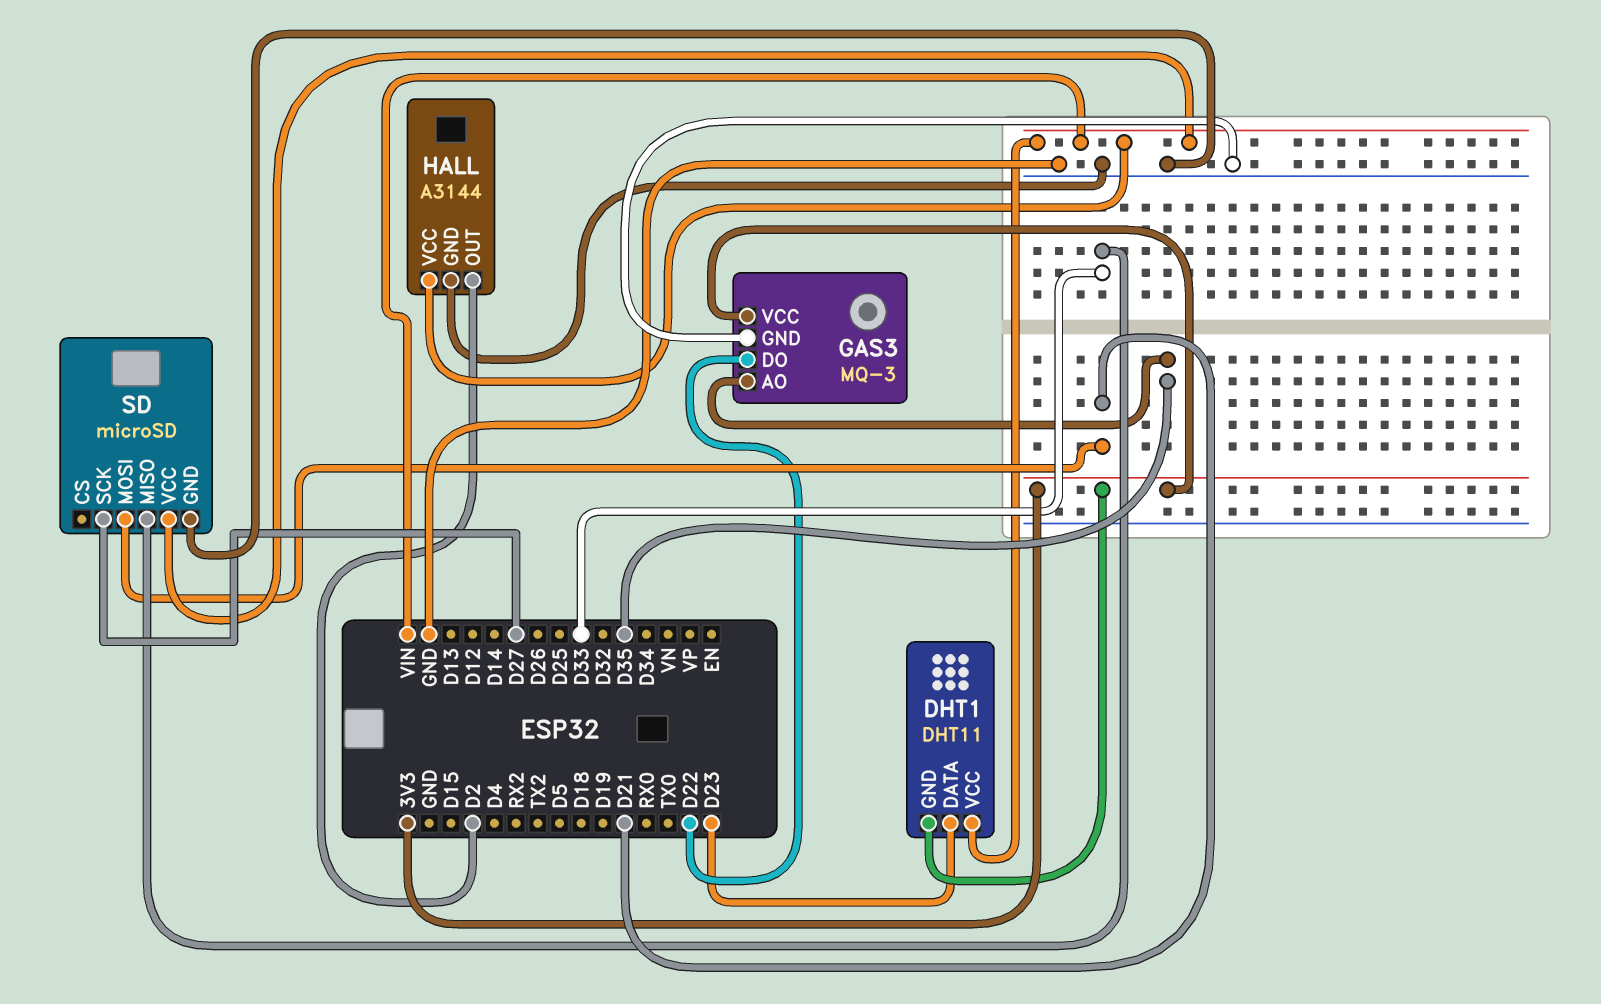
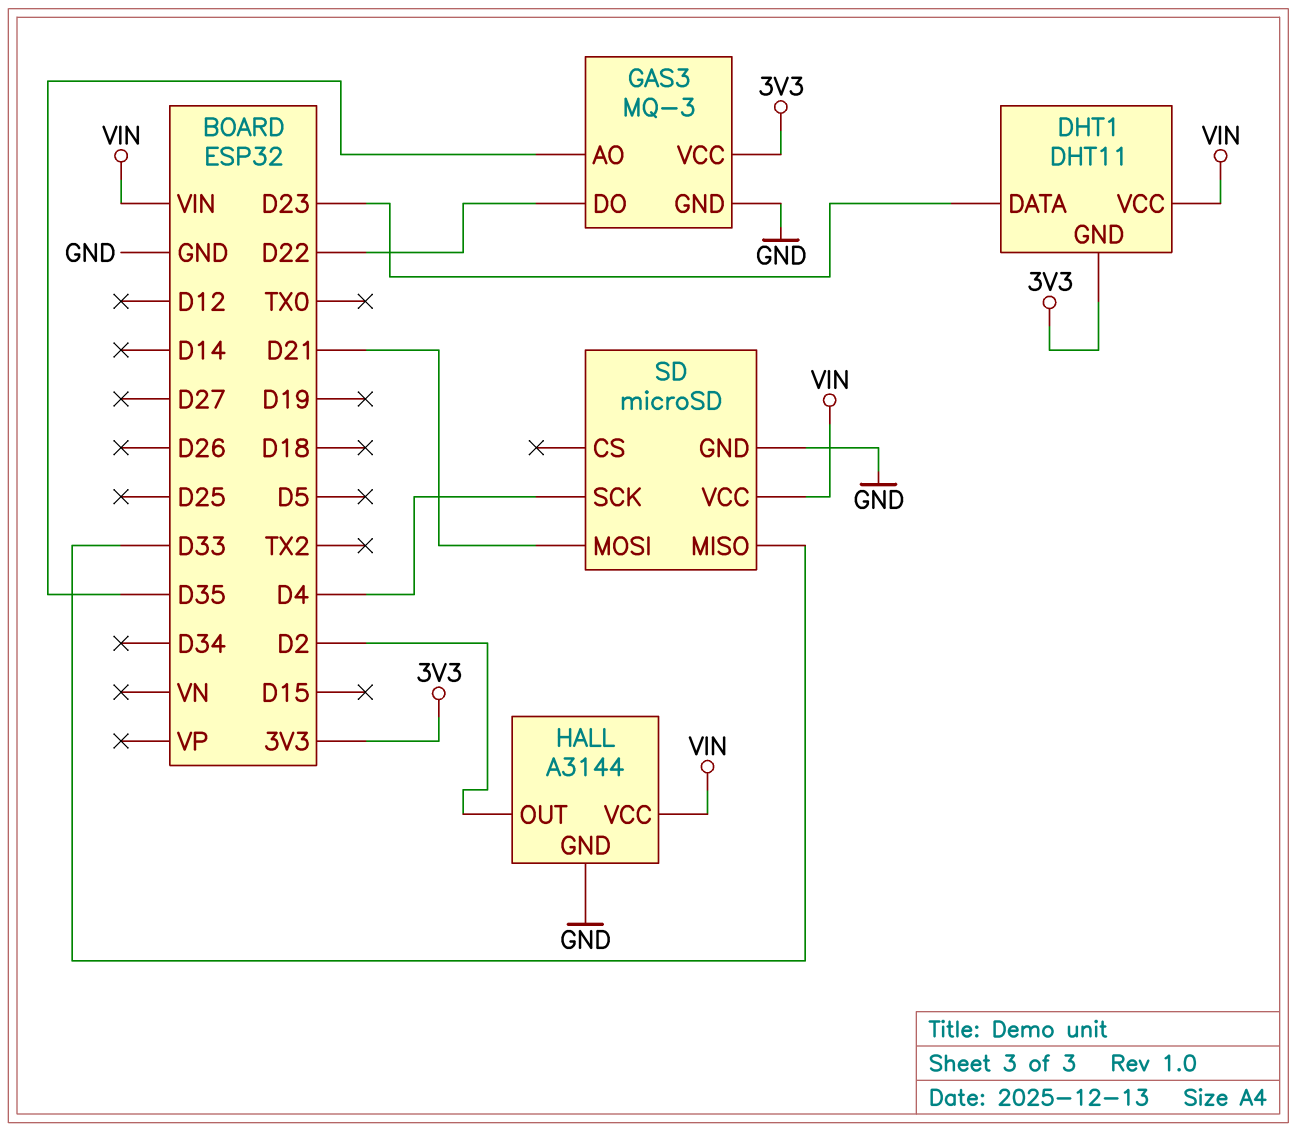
SD pin SCK: D27 -> D4

